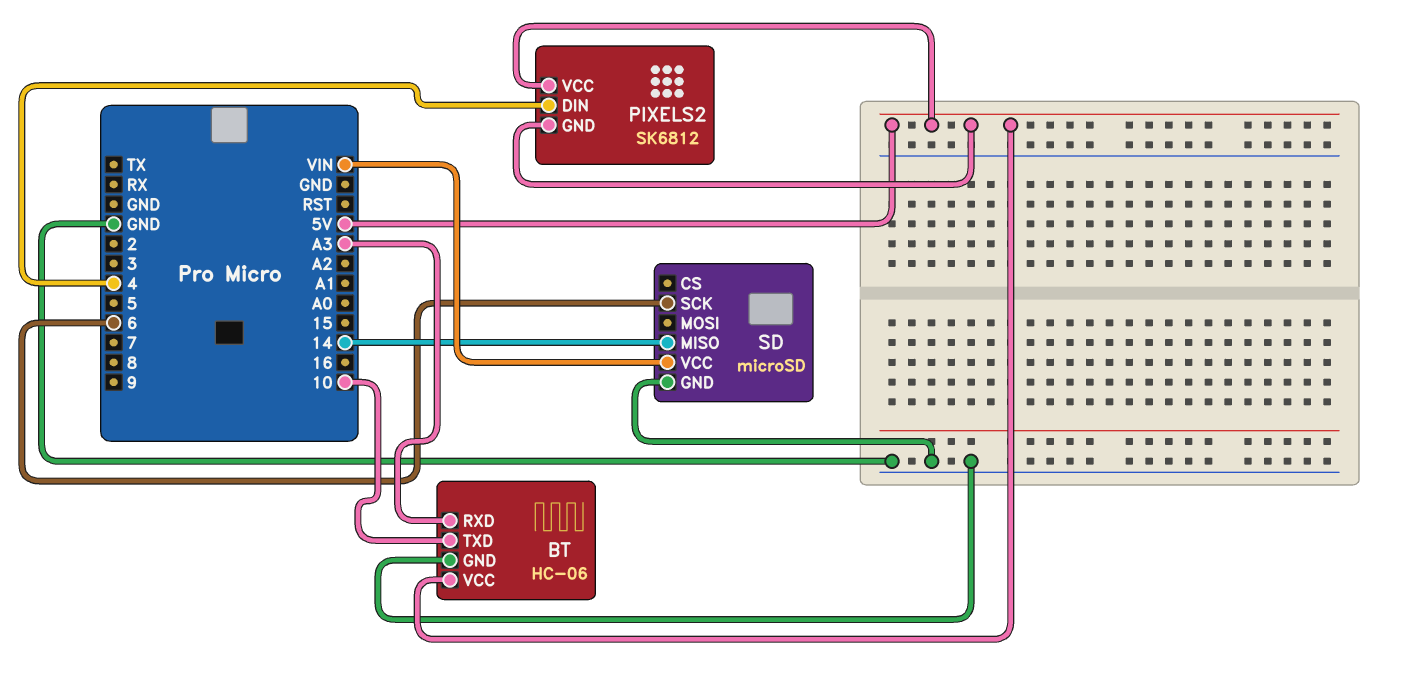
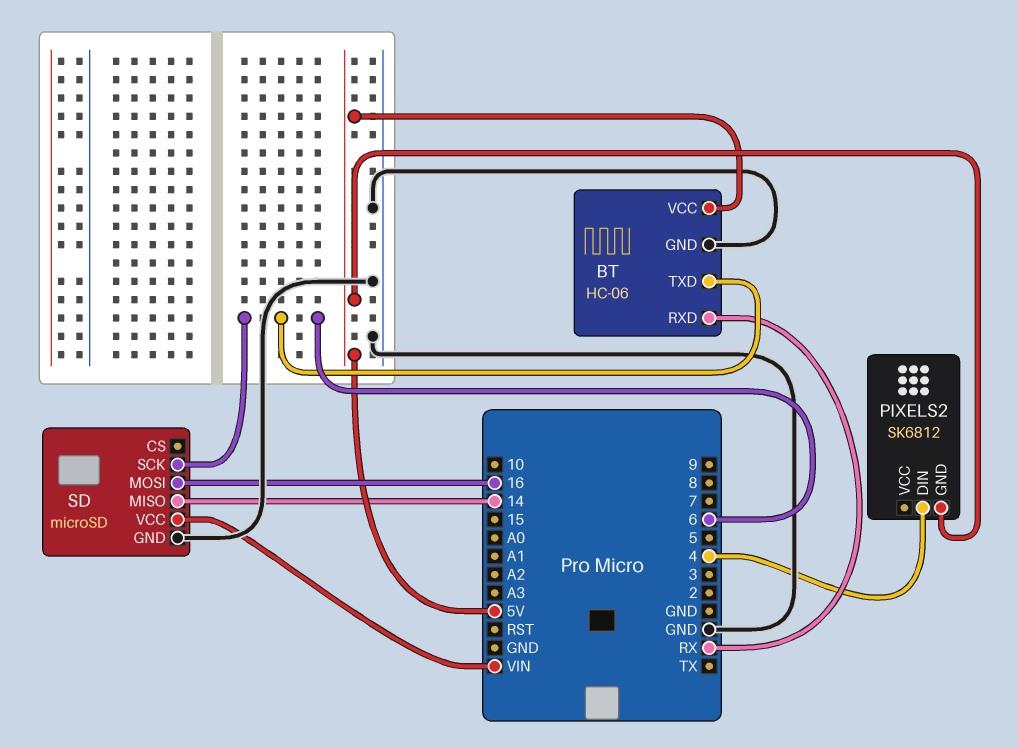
BT pin RXD: A3 -> RX
BT pin TXD: 10 -> 6
PIXELS2 pin VCC: 5V -> none
SD pin MOSI: none -> 16

